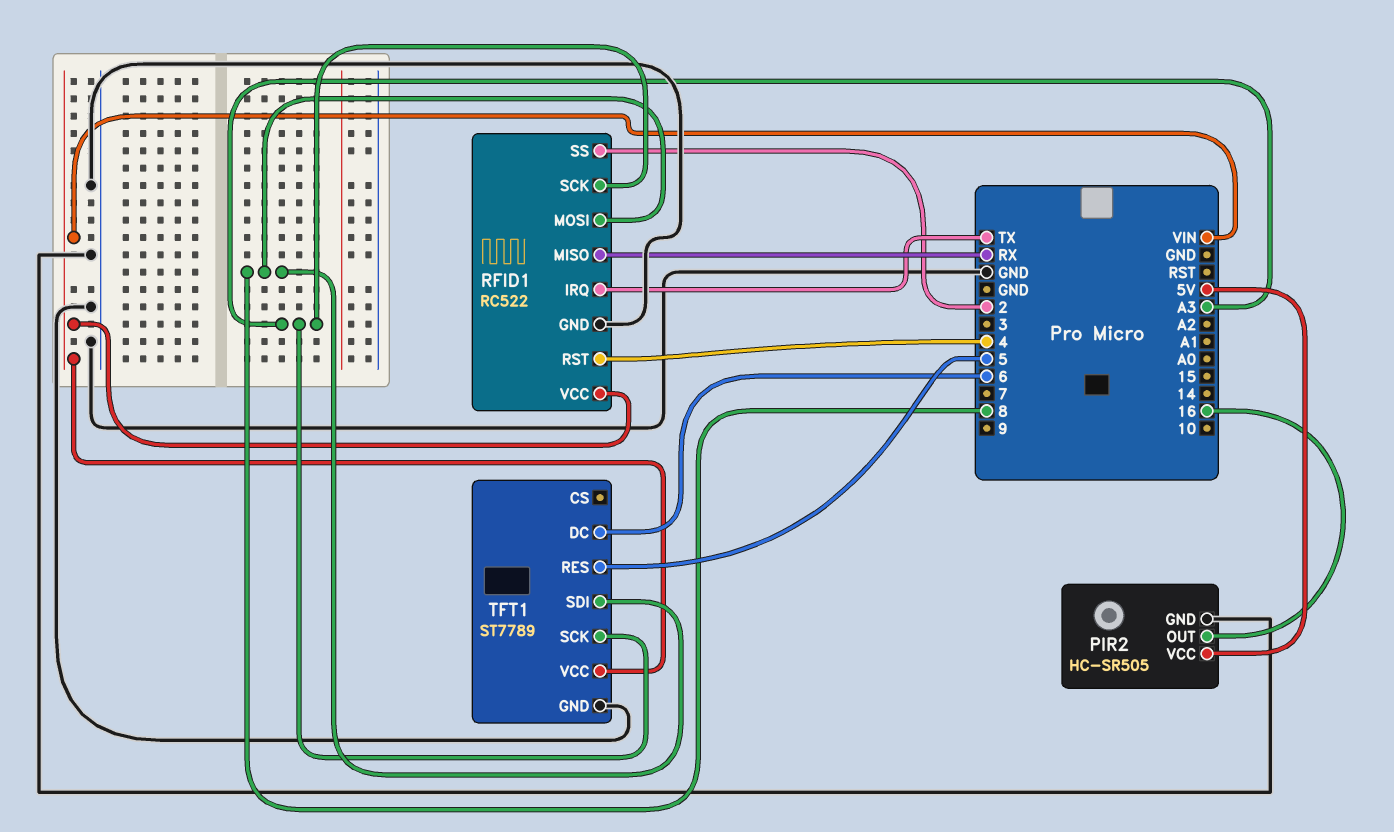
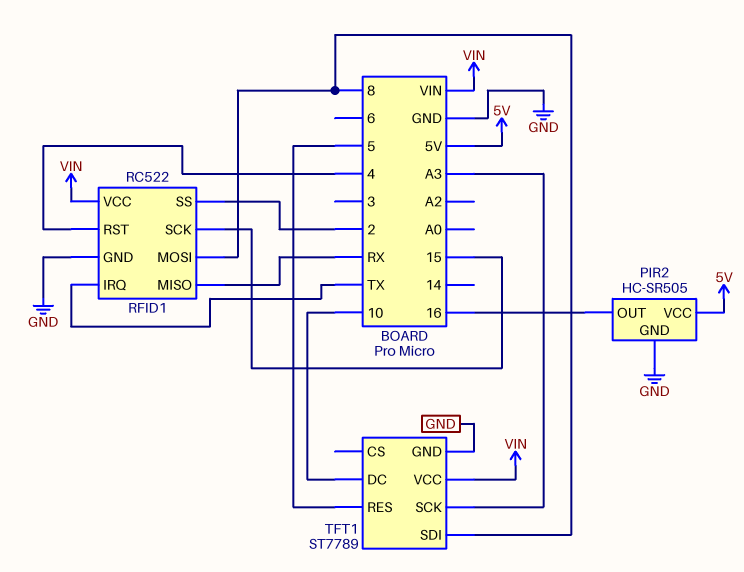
RFID1 pin SCK: A3 -> 15
TFT1 pin DC: 6 -> 10

